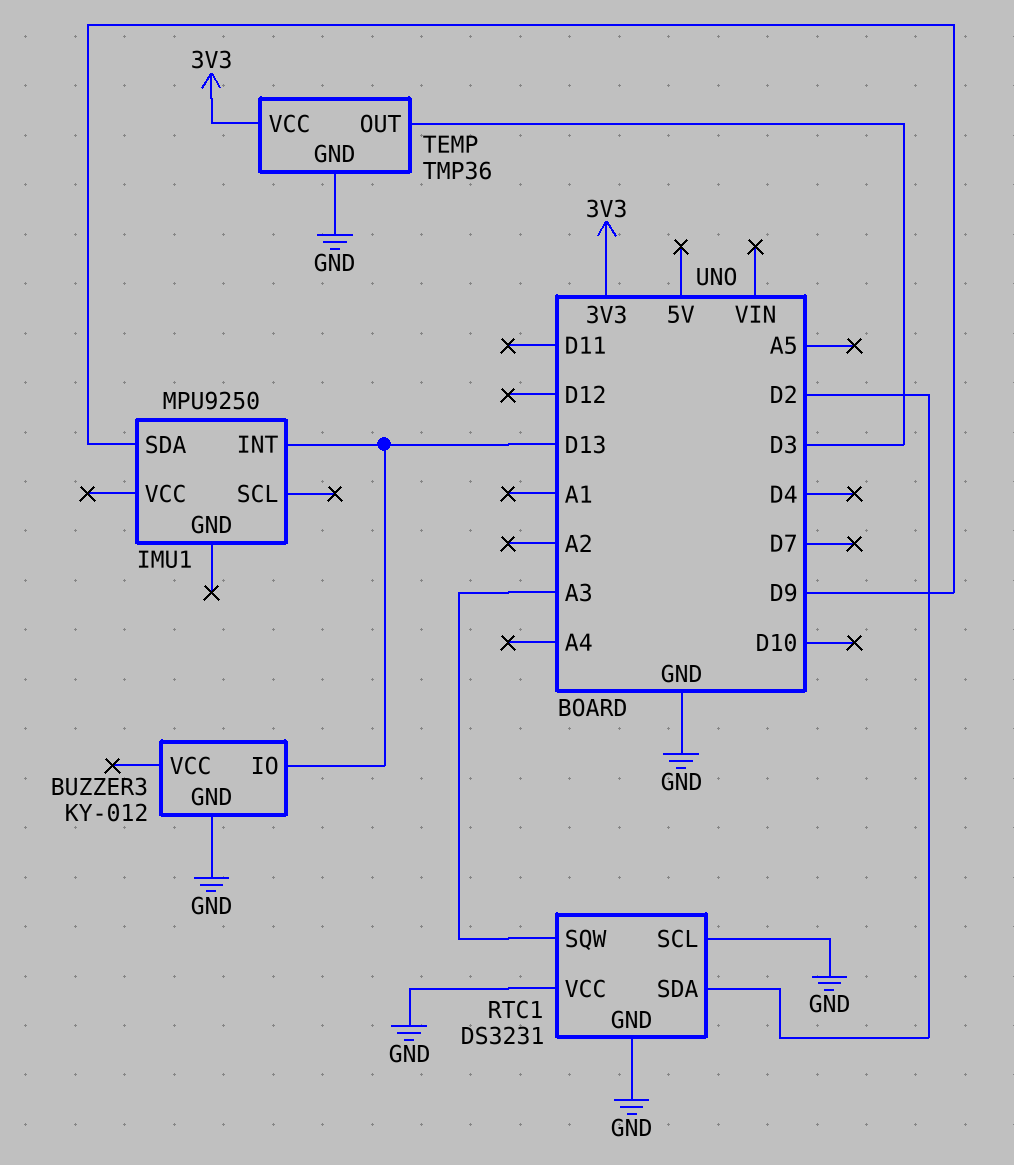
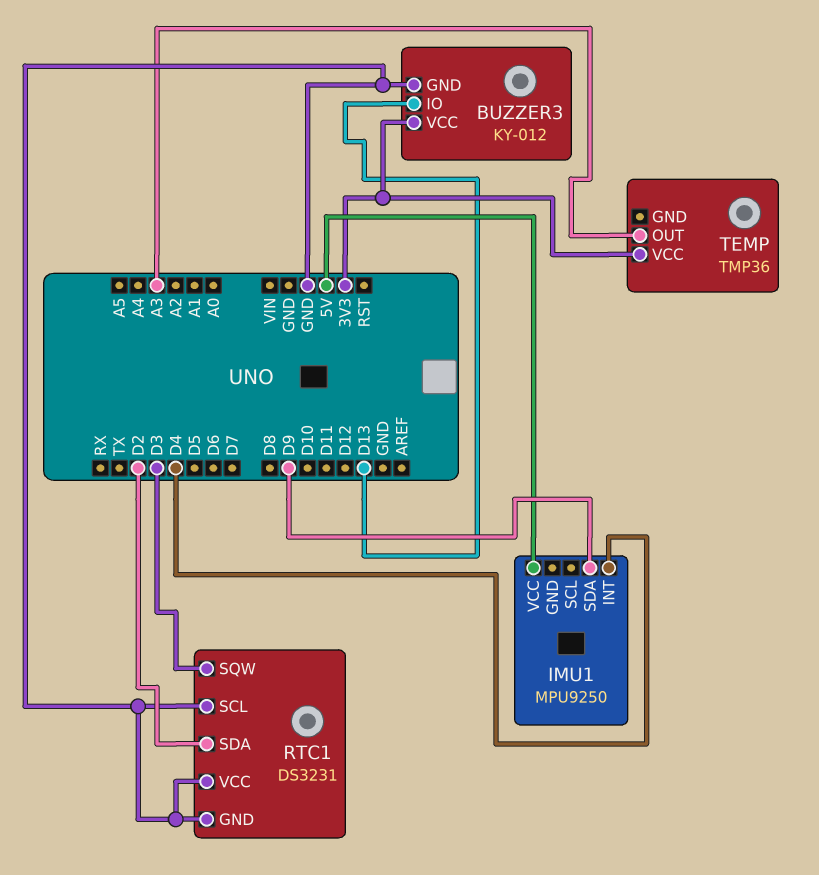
BUZZER3 pin VCC: none -> 3V3
IMU1 pin INT: D13 -> D4
IMU1 pin VCC: none -> 5V
RTC1 pin SQW: A3 -> D3
TEMP pin GND: GND -> none
TEMP pin OUT: D3 -> A3

